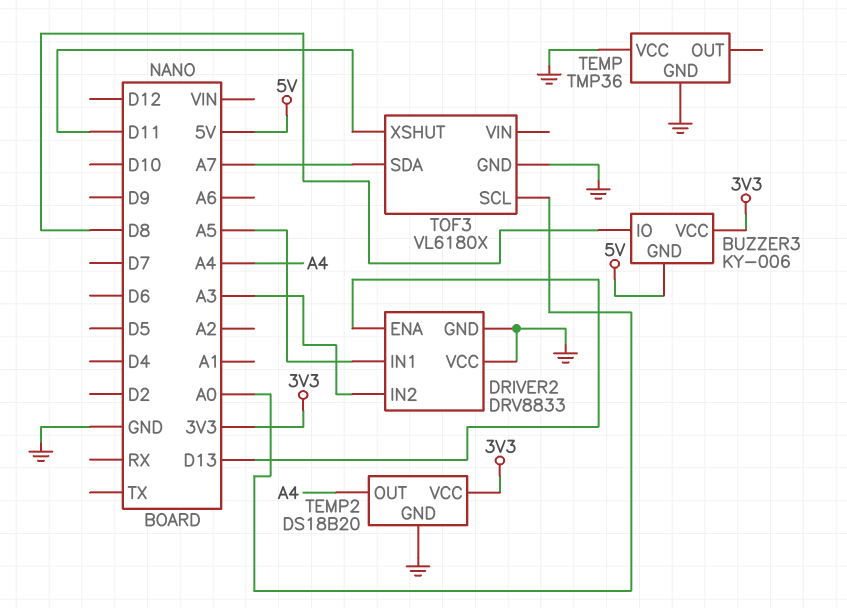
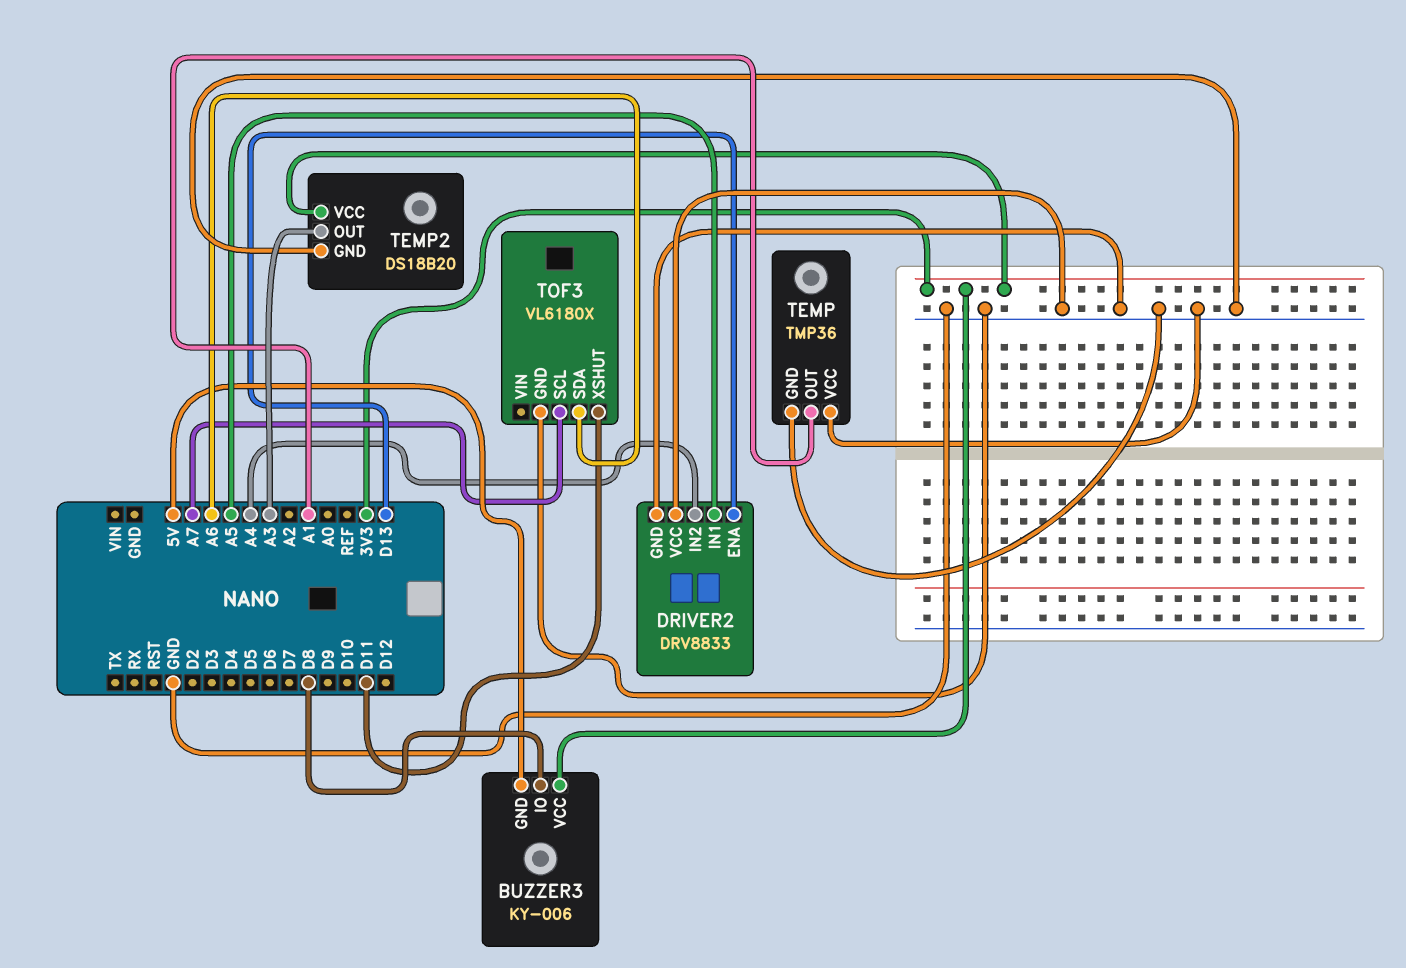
DRIVER2 pin IN2: A3 -> A4
TEMP pin OUT: none -> A1
TEMP2 pin OUT: A4 -> A3
TOF3 pin SCL: A0 -> A7
TOF3 pin SDA: A7 -> A6

